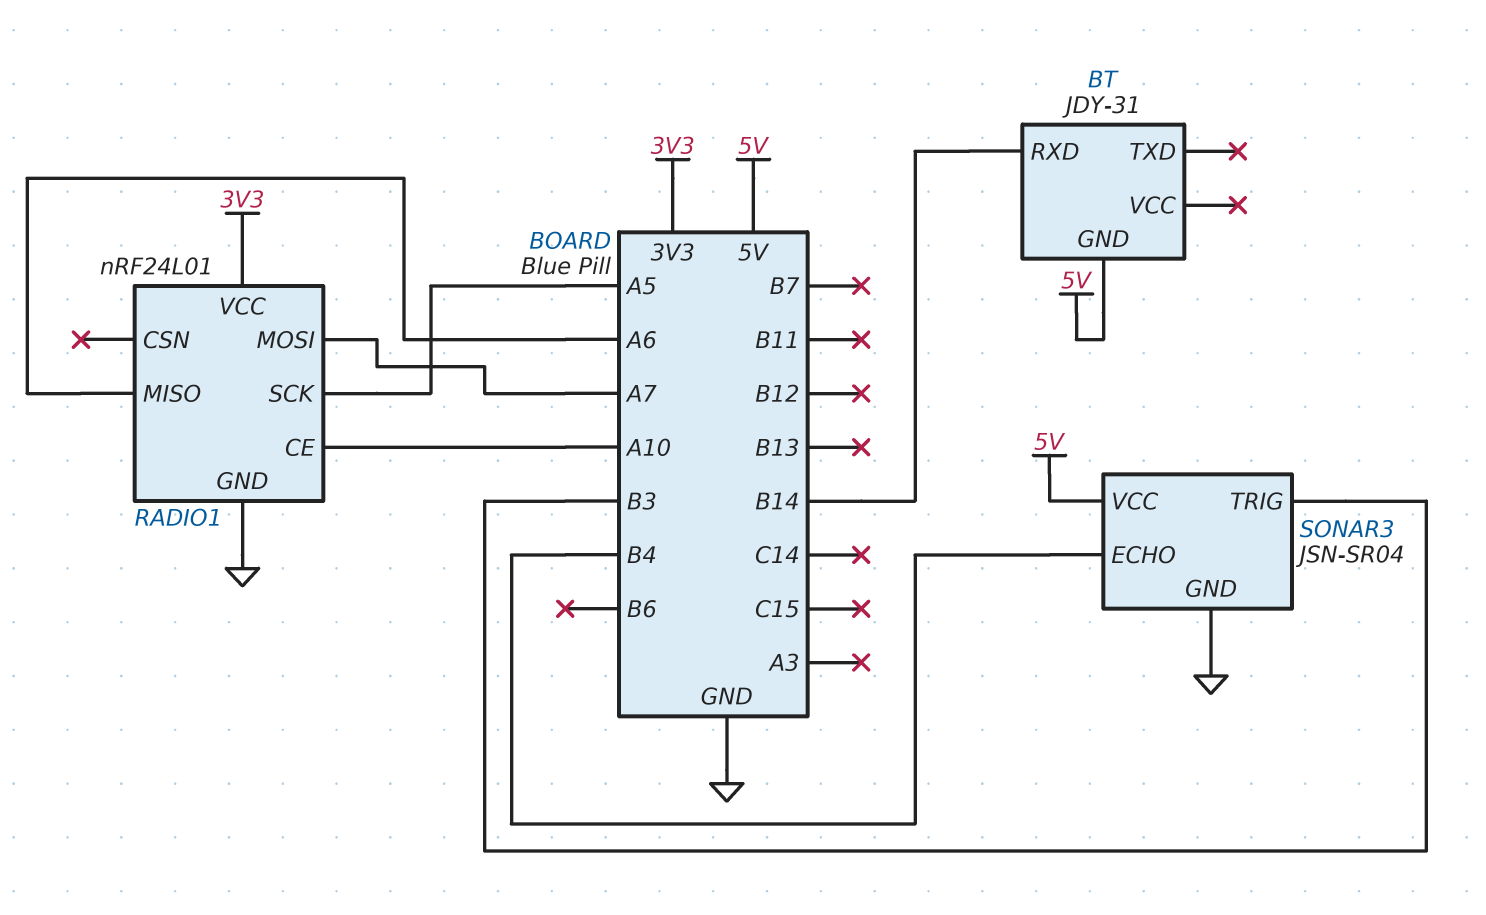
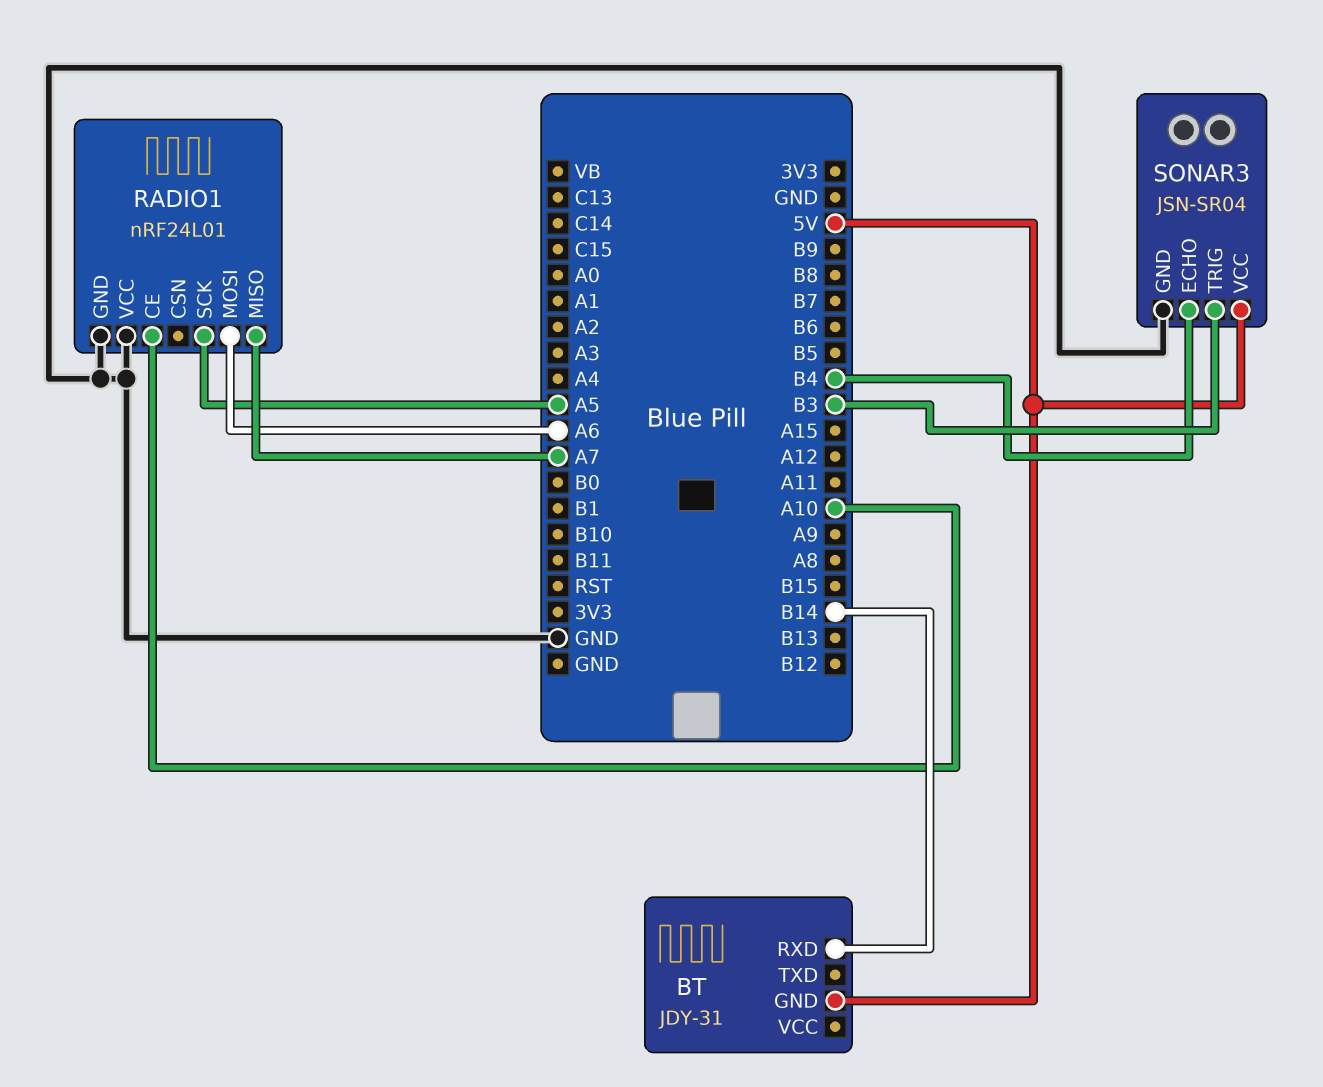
RADIO1 pin MISO: A6 -> A7
RADIO1 pin MOSI: A7 -> A6
RADIO1 pin VCC: 3V3 -> GND

